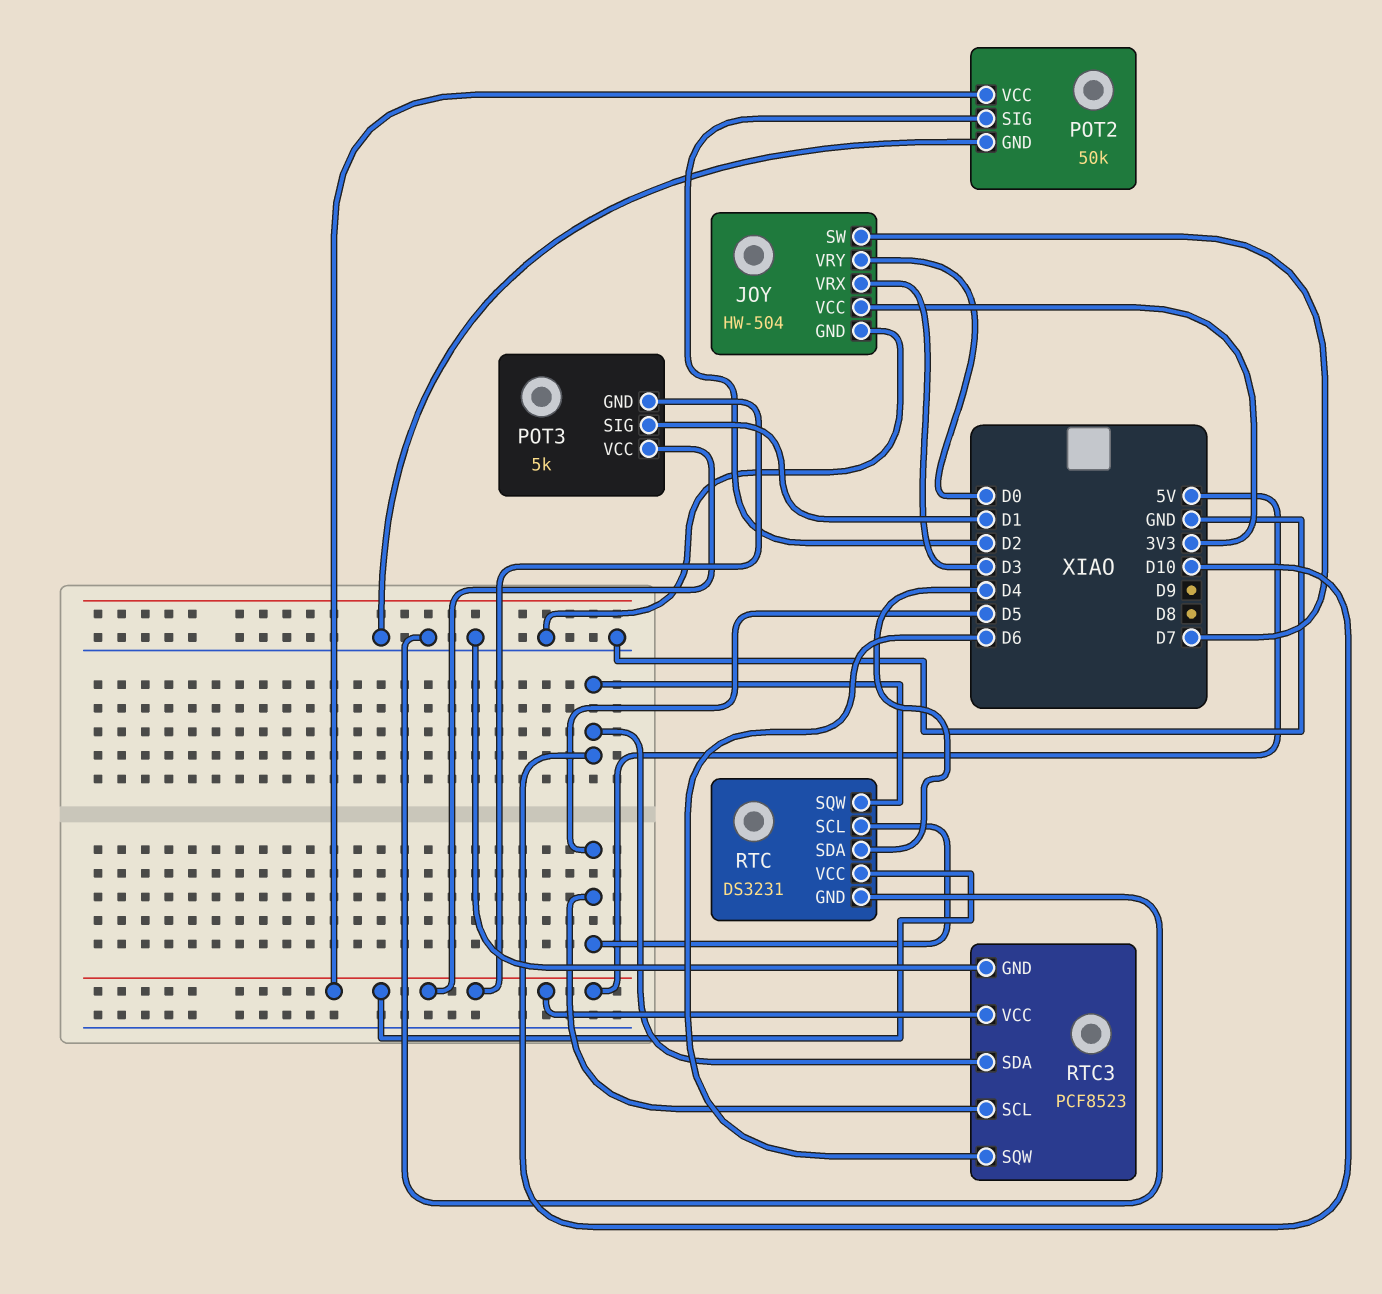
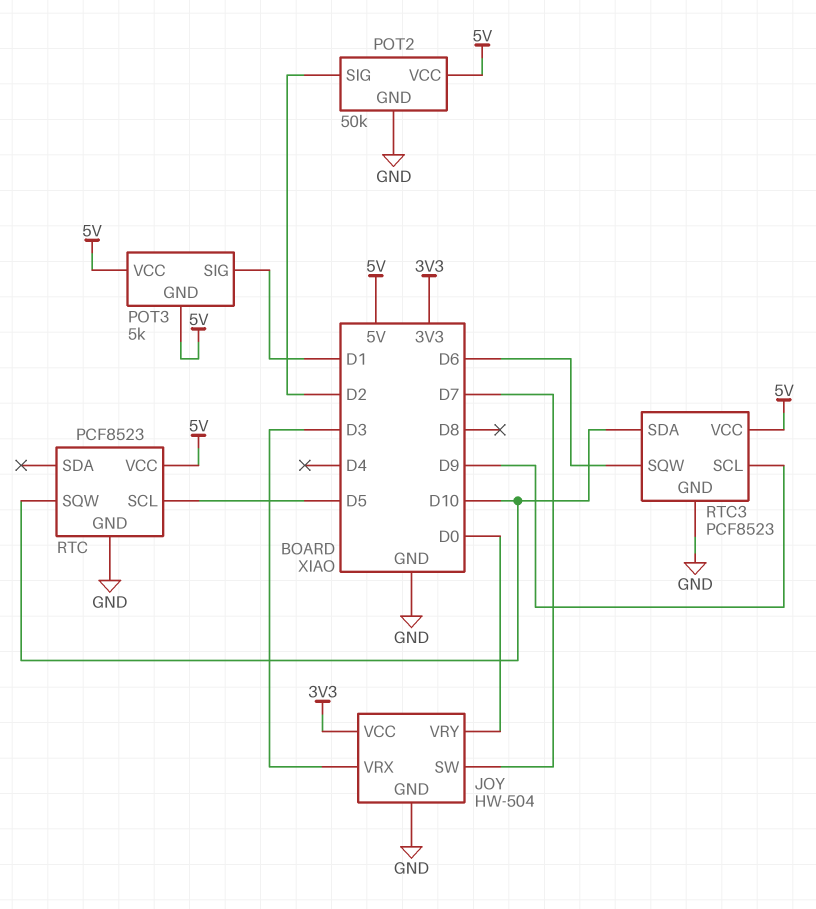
RTC: DS3231 -> PCF8523
RTC pin SDA: D4 -> none
RTC3 pin SCL: D5 -> D9

